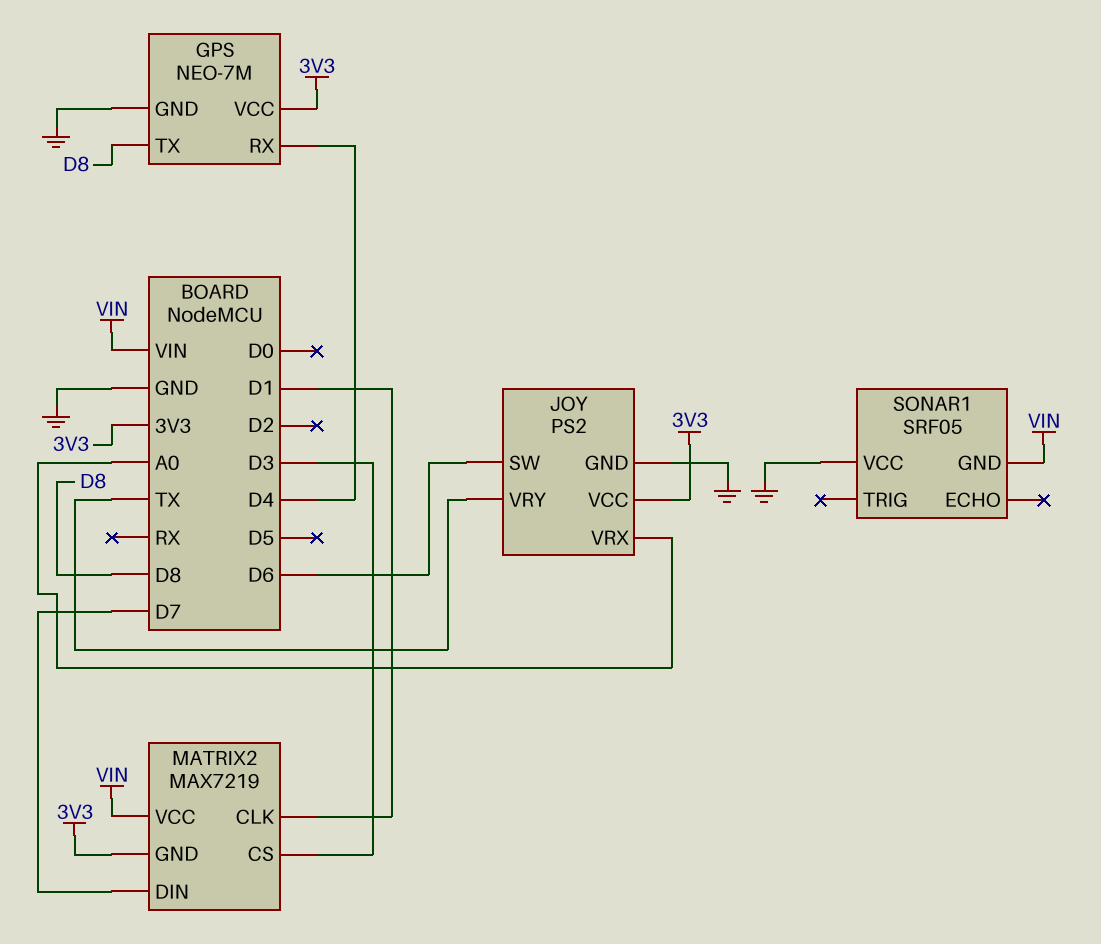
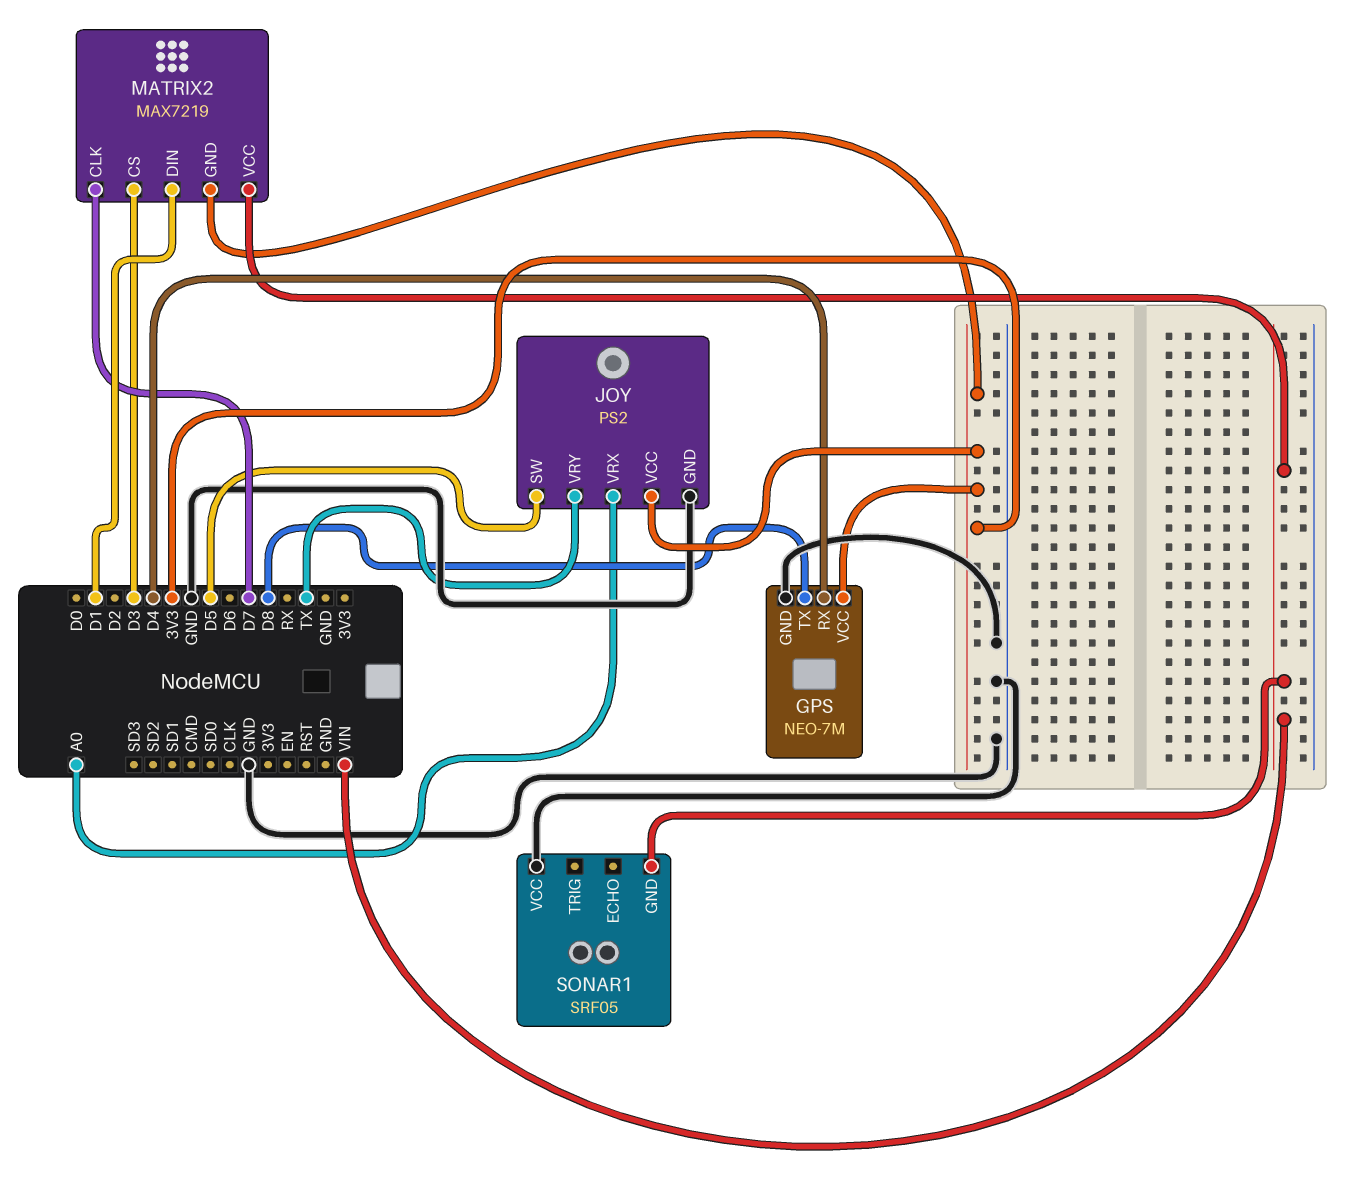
JOY pin SW: D6 -> D5
MATRIX2 pin CLK: D1 -> D7
MATRIX2 pin DIN: D7 -> D1

